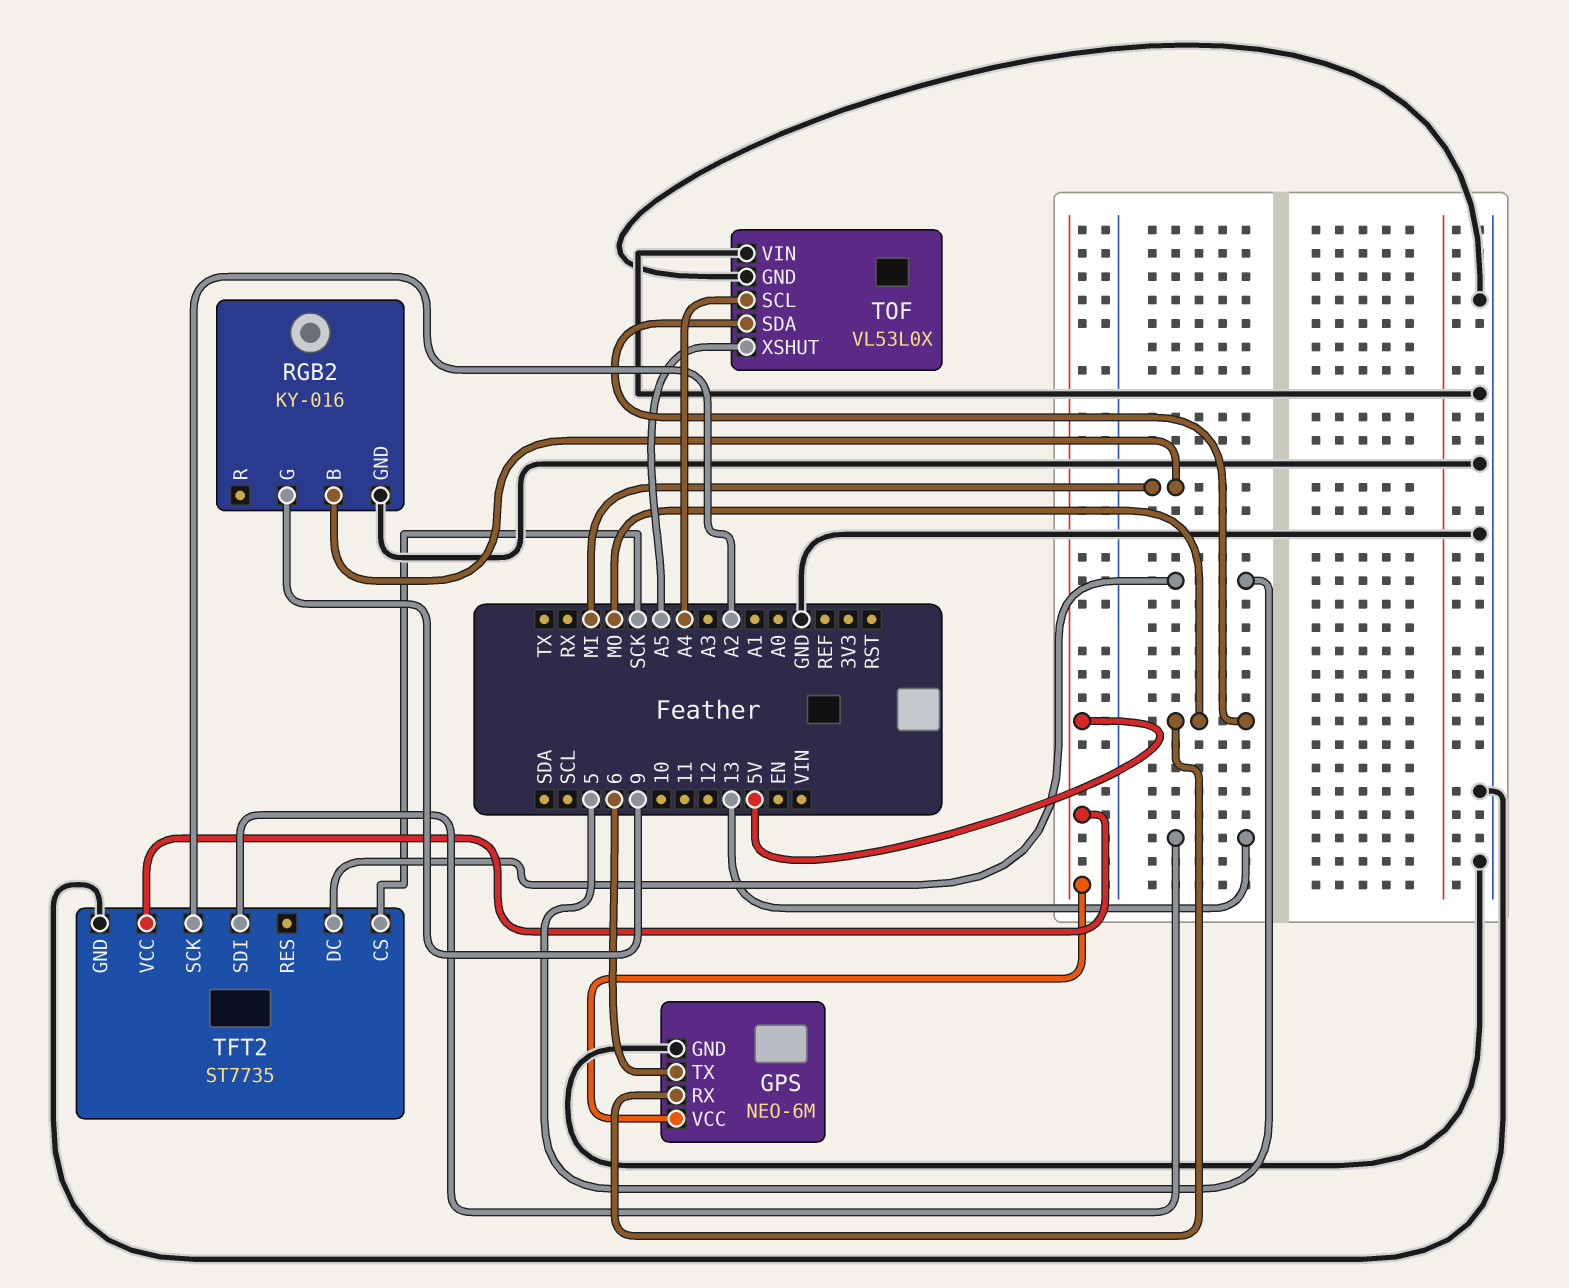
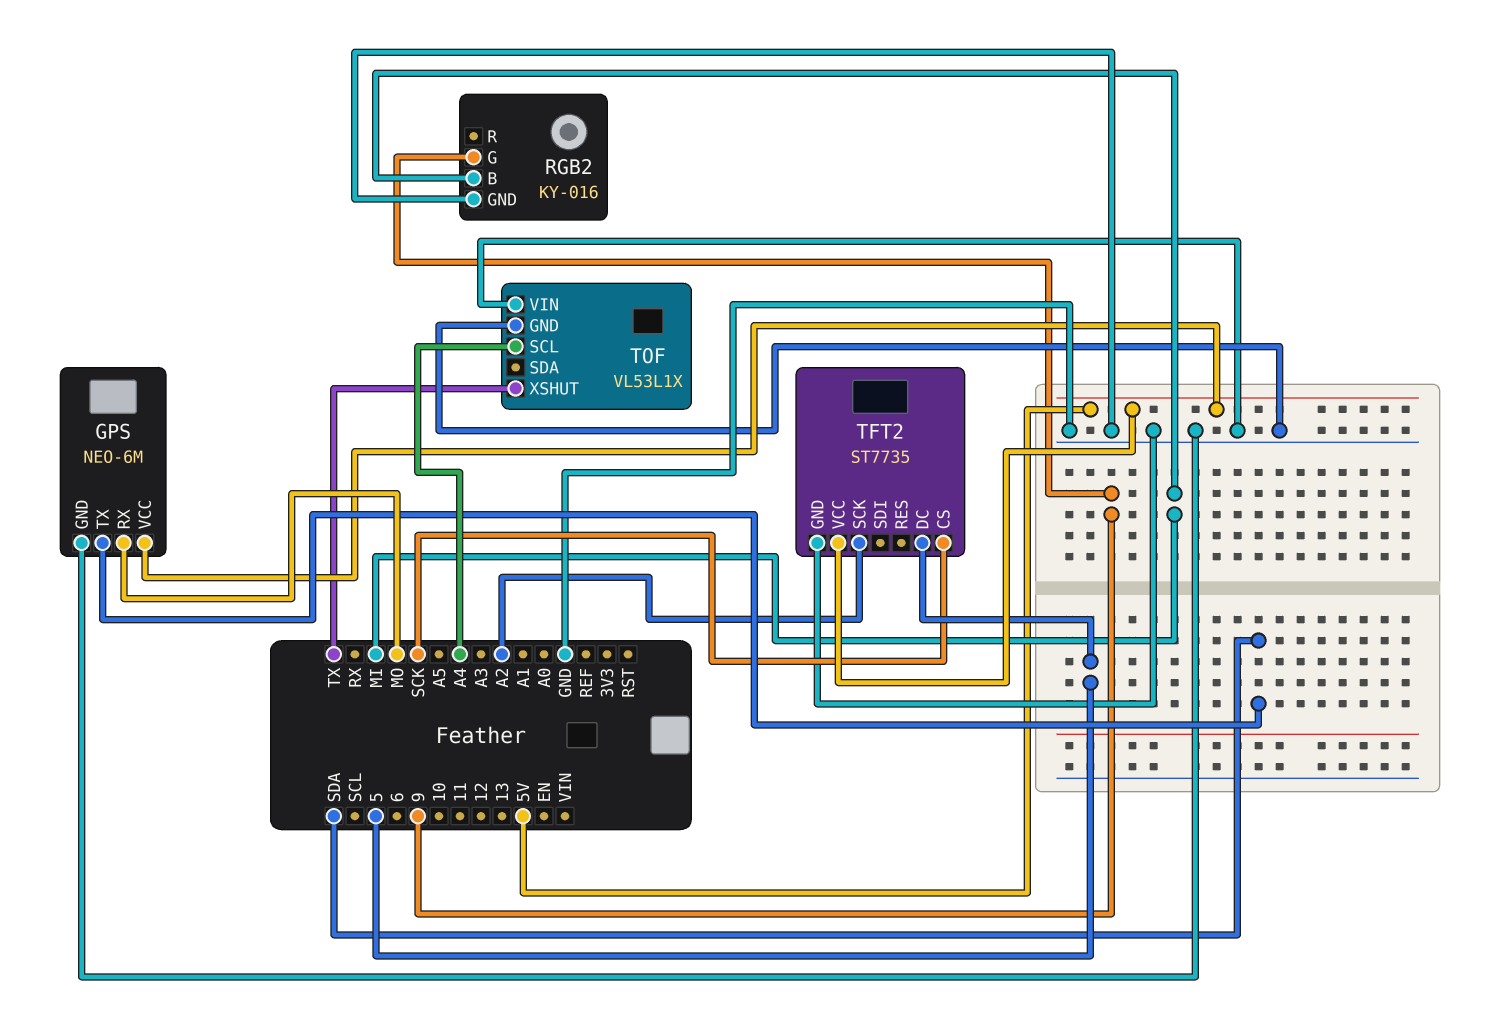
GPS pin TX: 6 -> SDA
TFT2 pin SDI: 13 -> none
TOF: VL53L0X -> VL53L1X
TOF pin SDA: MO -> none
TOF pin XSHUT: A5 -> TX

